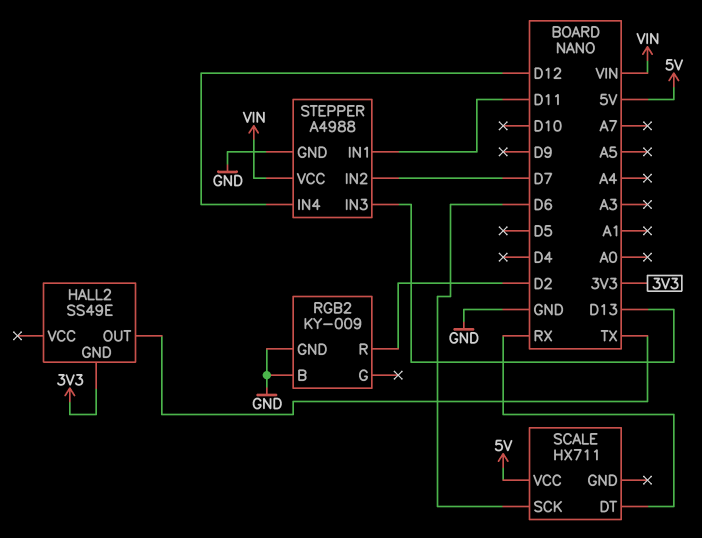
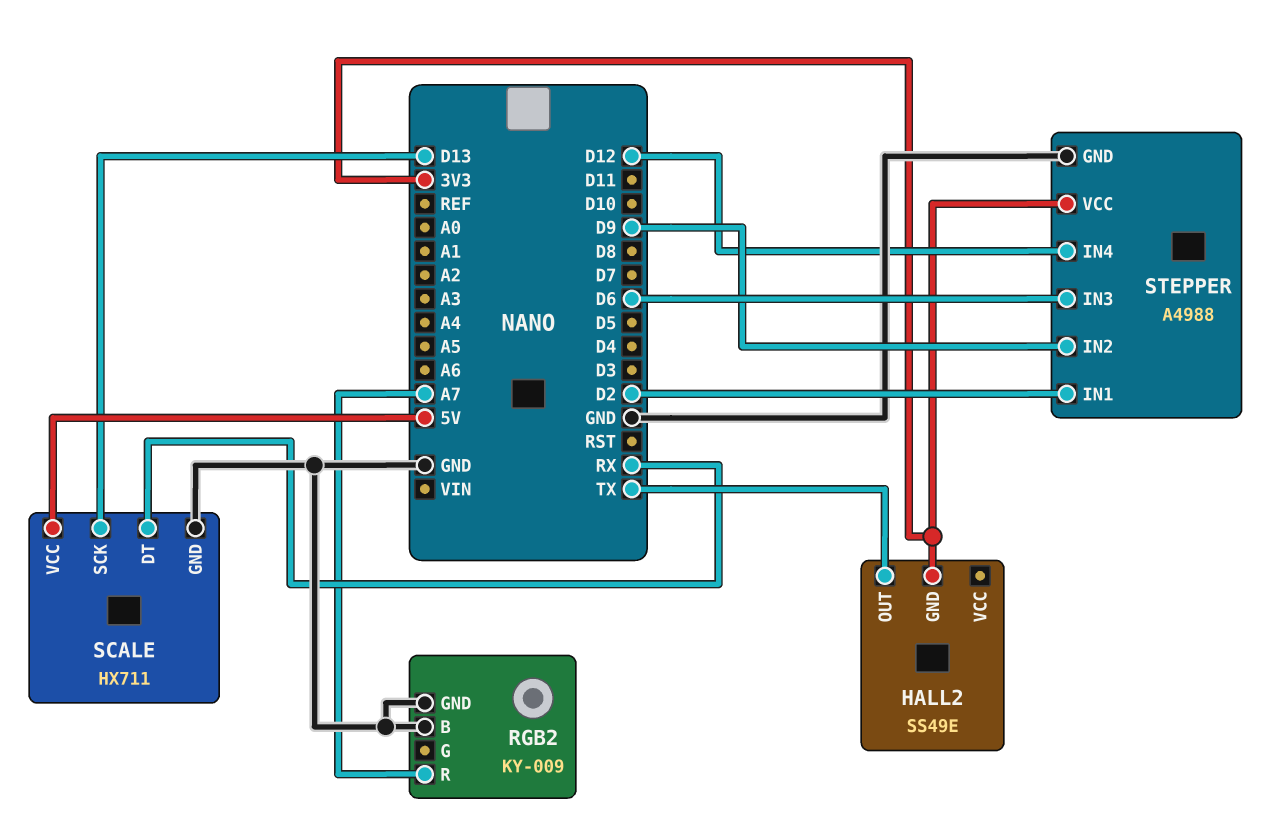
RGB2 pin R: D2 -> A7
SCALE pin GND: none -> GND
SCALE pin SCK: D6 -> D13
STEPPER pin IN1: D11 -> D2
STEPPER pin IN2: D7 -> D9
STEPPER pin IN3: D13 -> D6
STEPPER pin VCC: VIN -> 3V3

